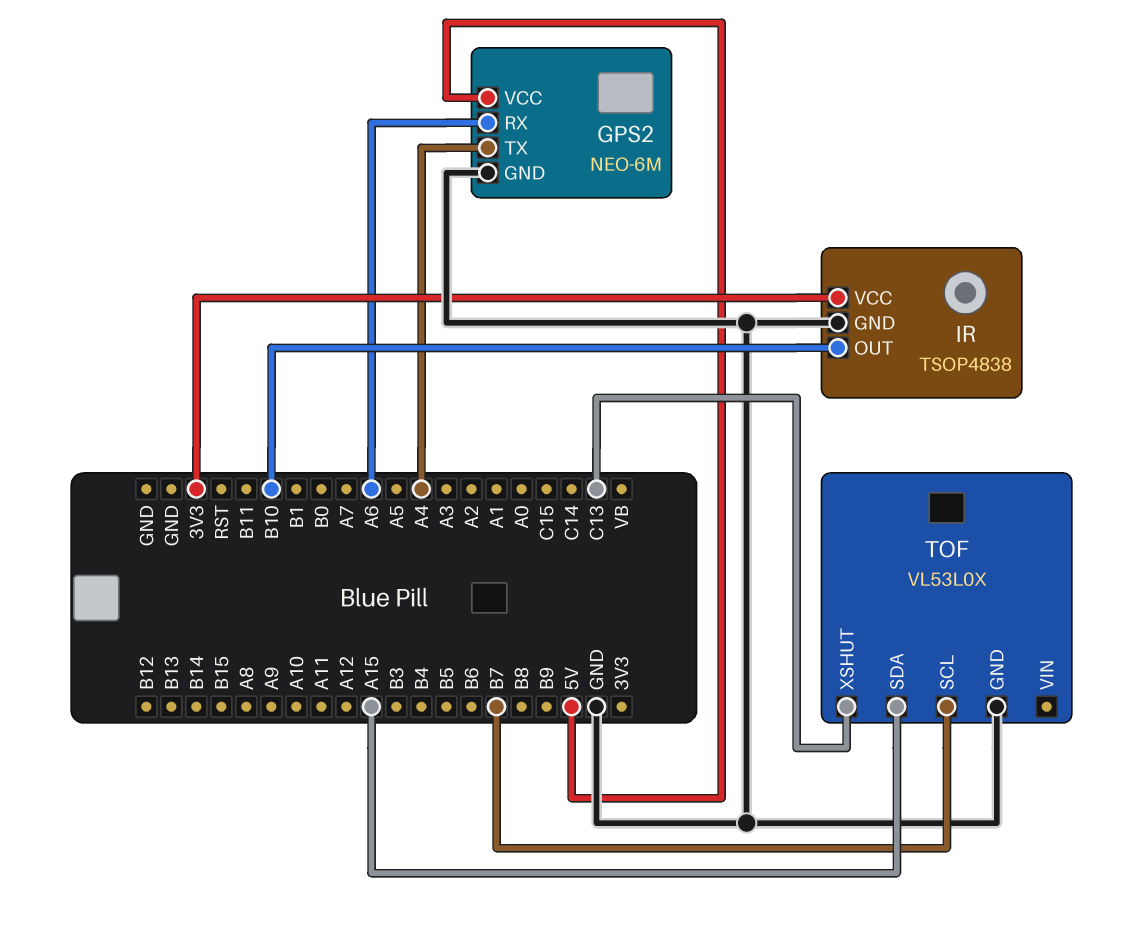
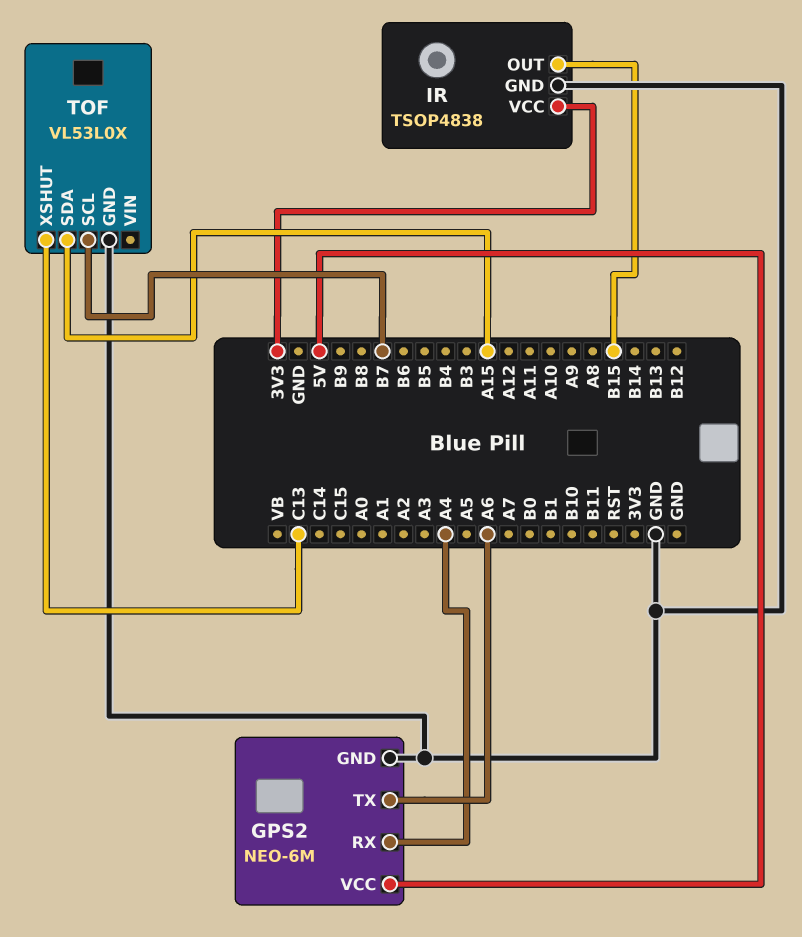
GPS2 pin RX: A6 -> A4
GPS2 pin TX: A4 -> A6
IR pin OUT: B10 -> B15

